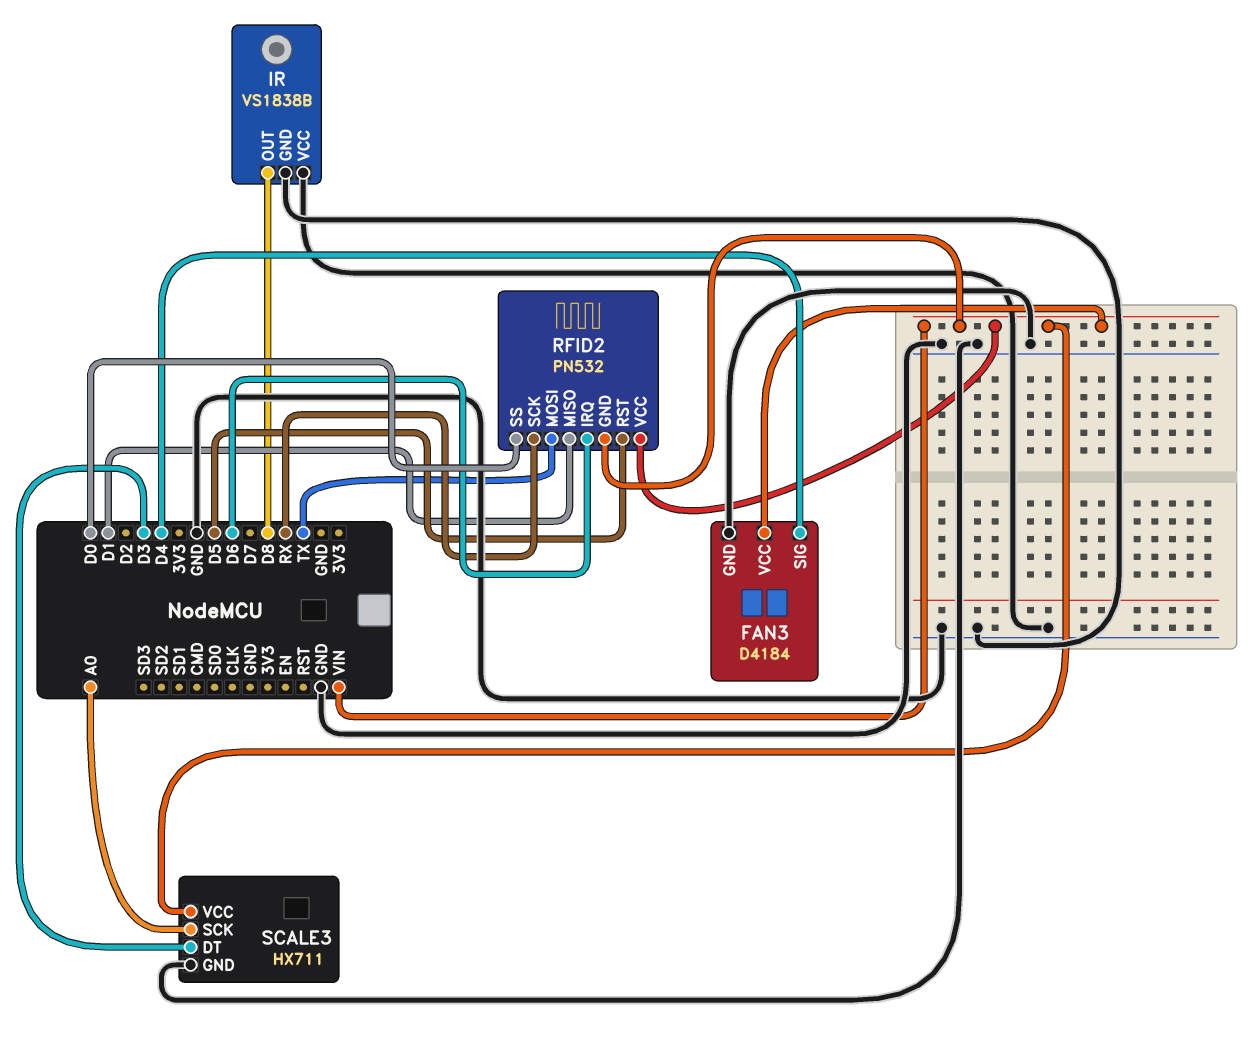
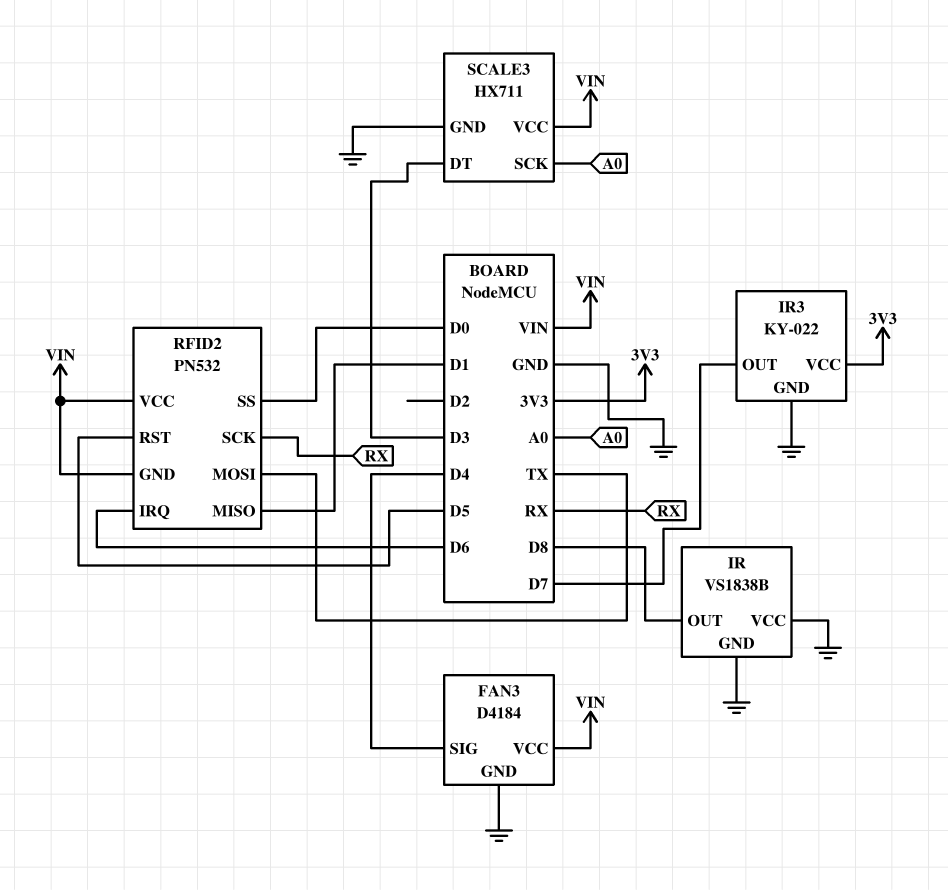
IR3: none -> KY-022
IR3 pin GND: none -> GND
IR3 pin OUT: none -> D7
IR3 pin VCC: none -> 3V3

